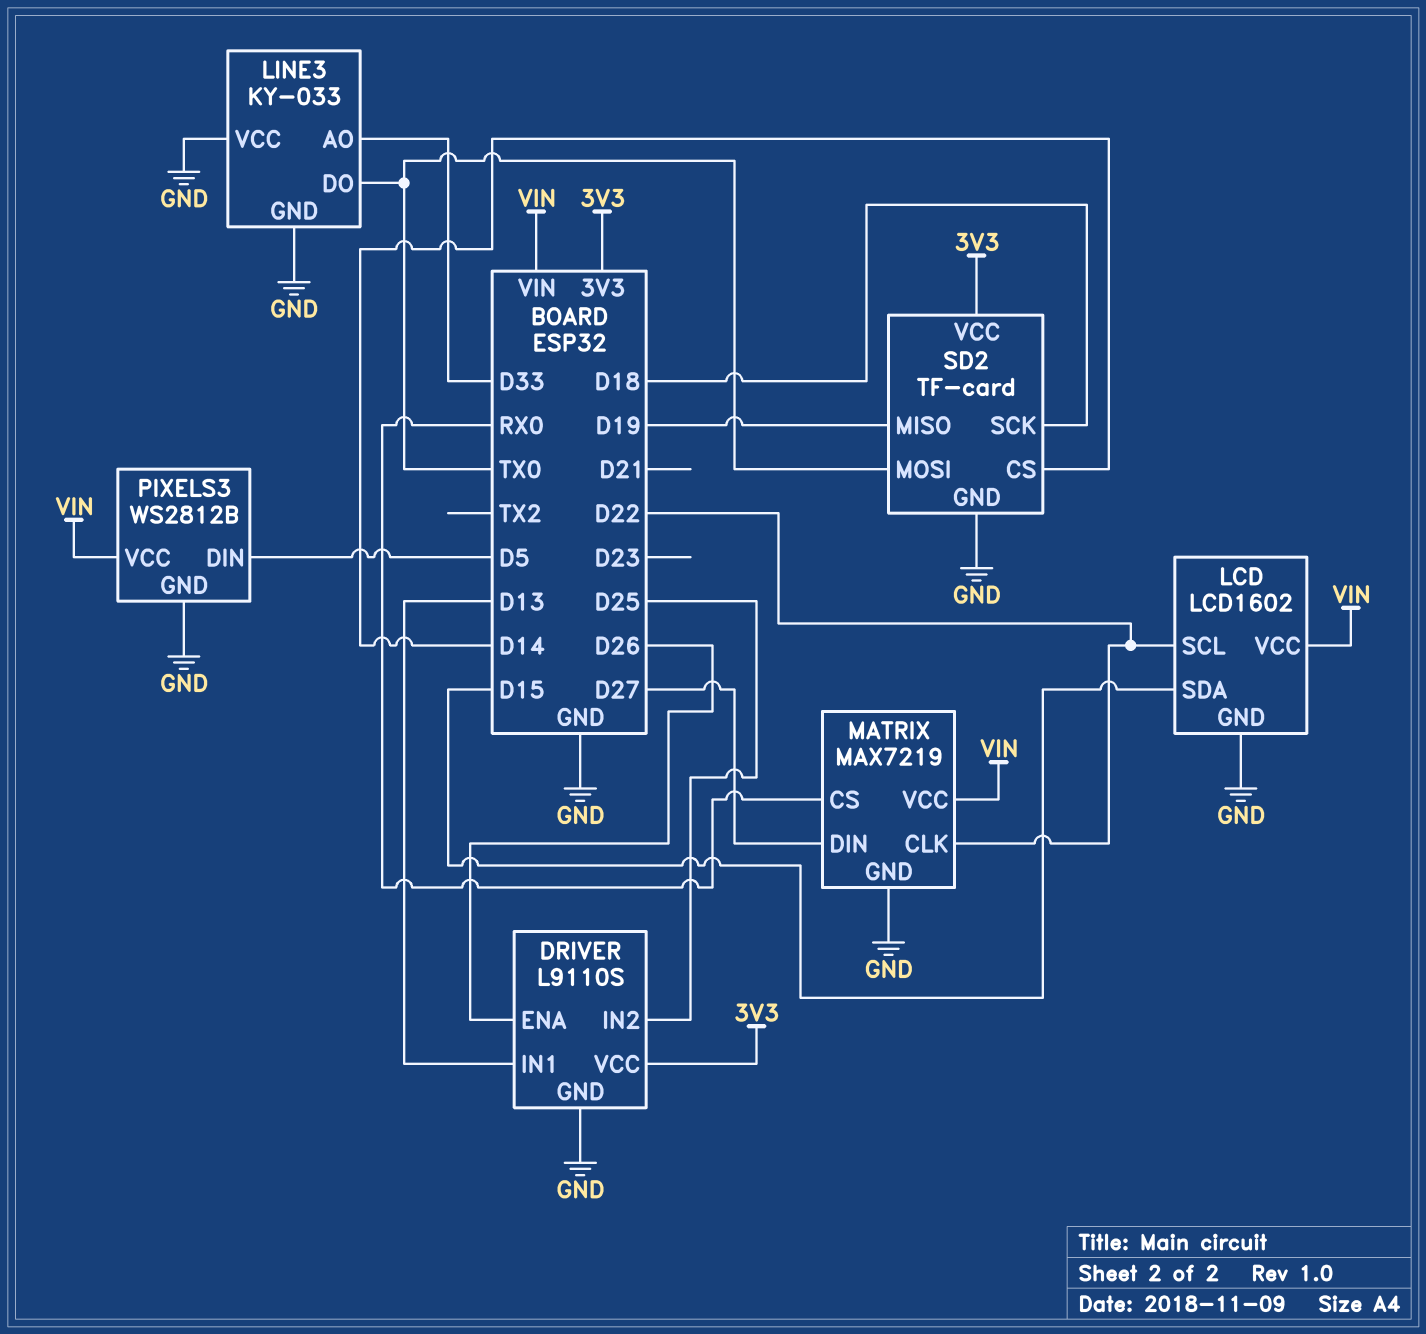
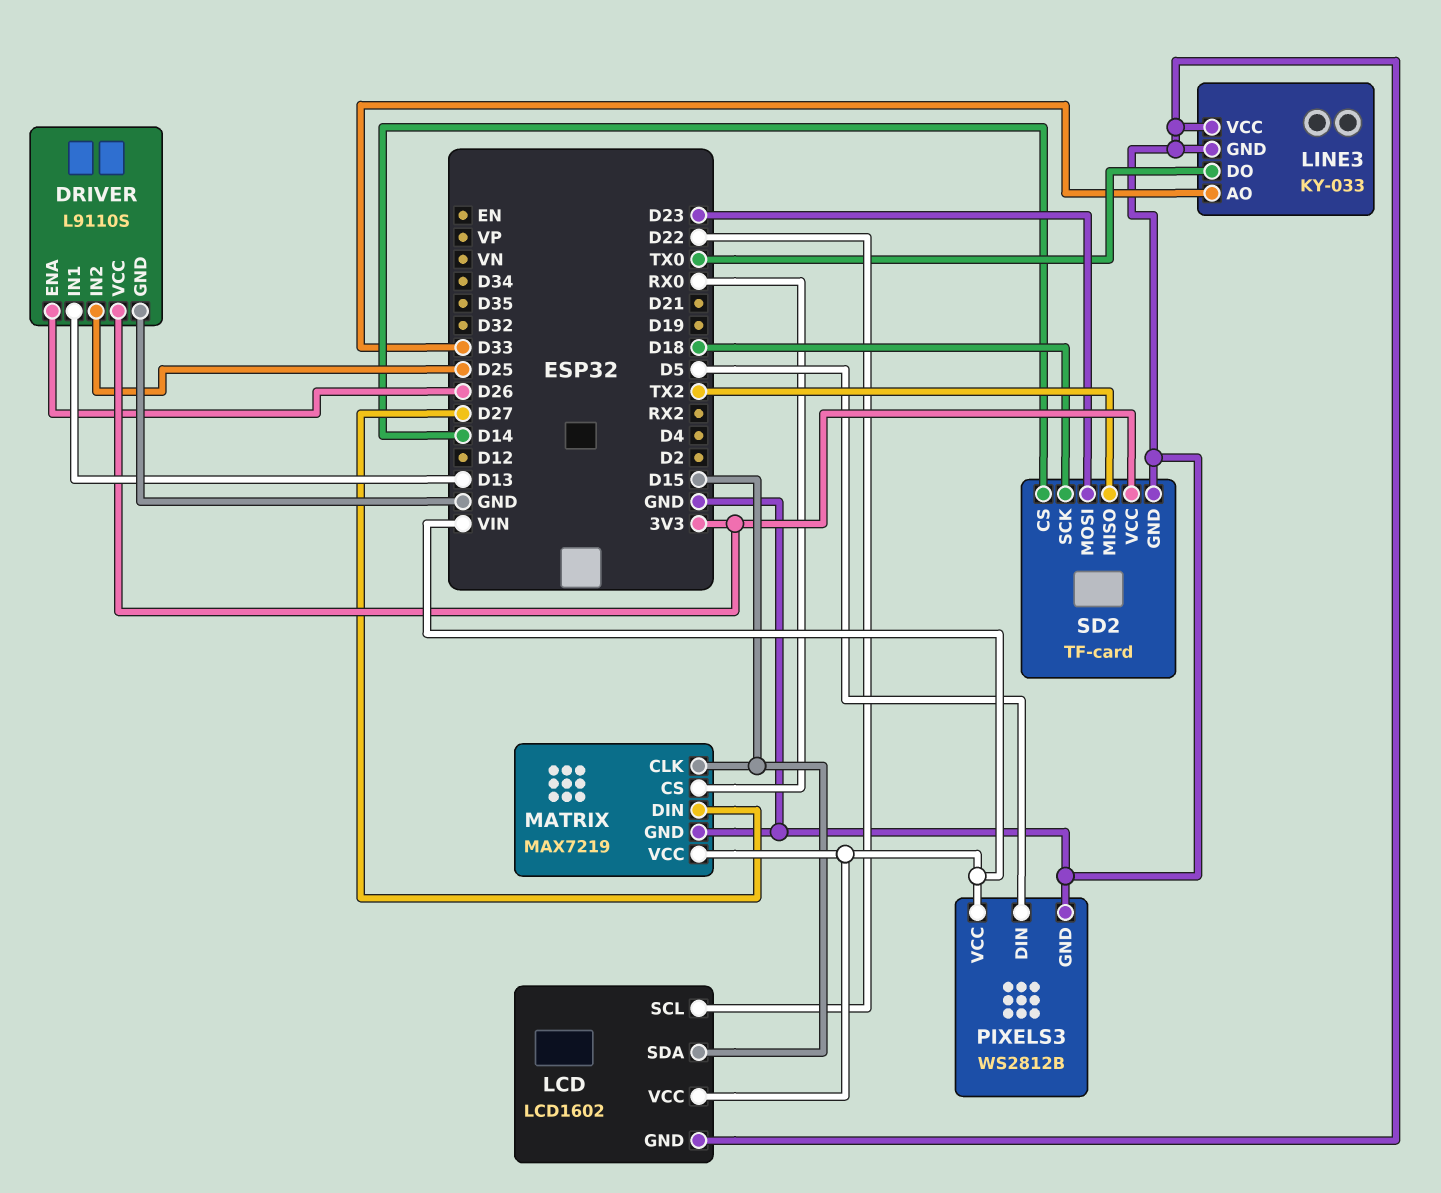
MATRIX pin CLK: D22 -> D15
SD2 pin MISO: D19 -> TX2
SD2 pin MOSI: TX0 -> D23

